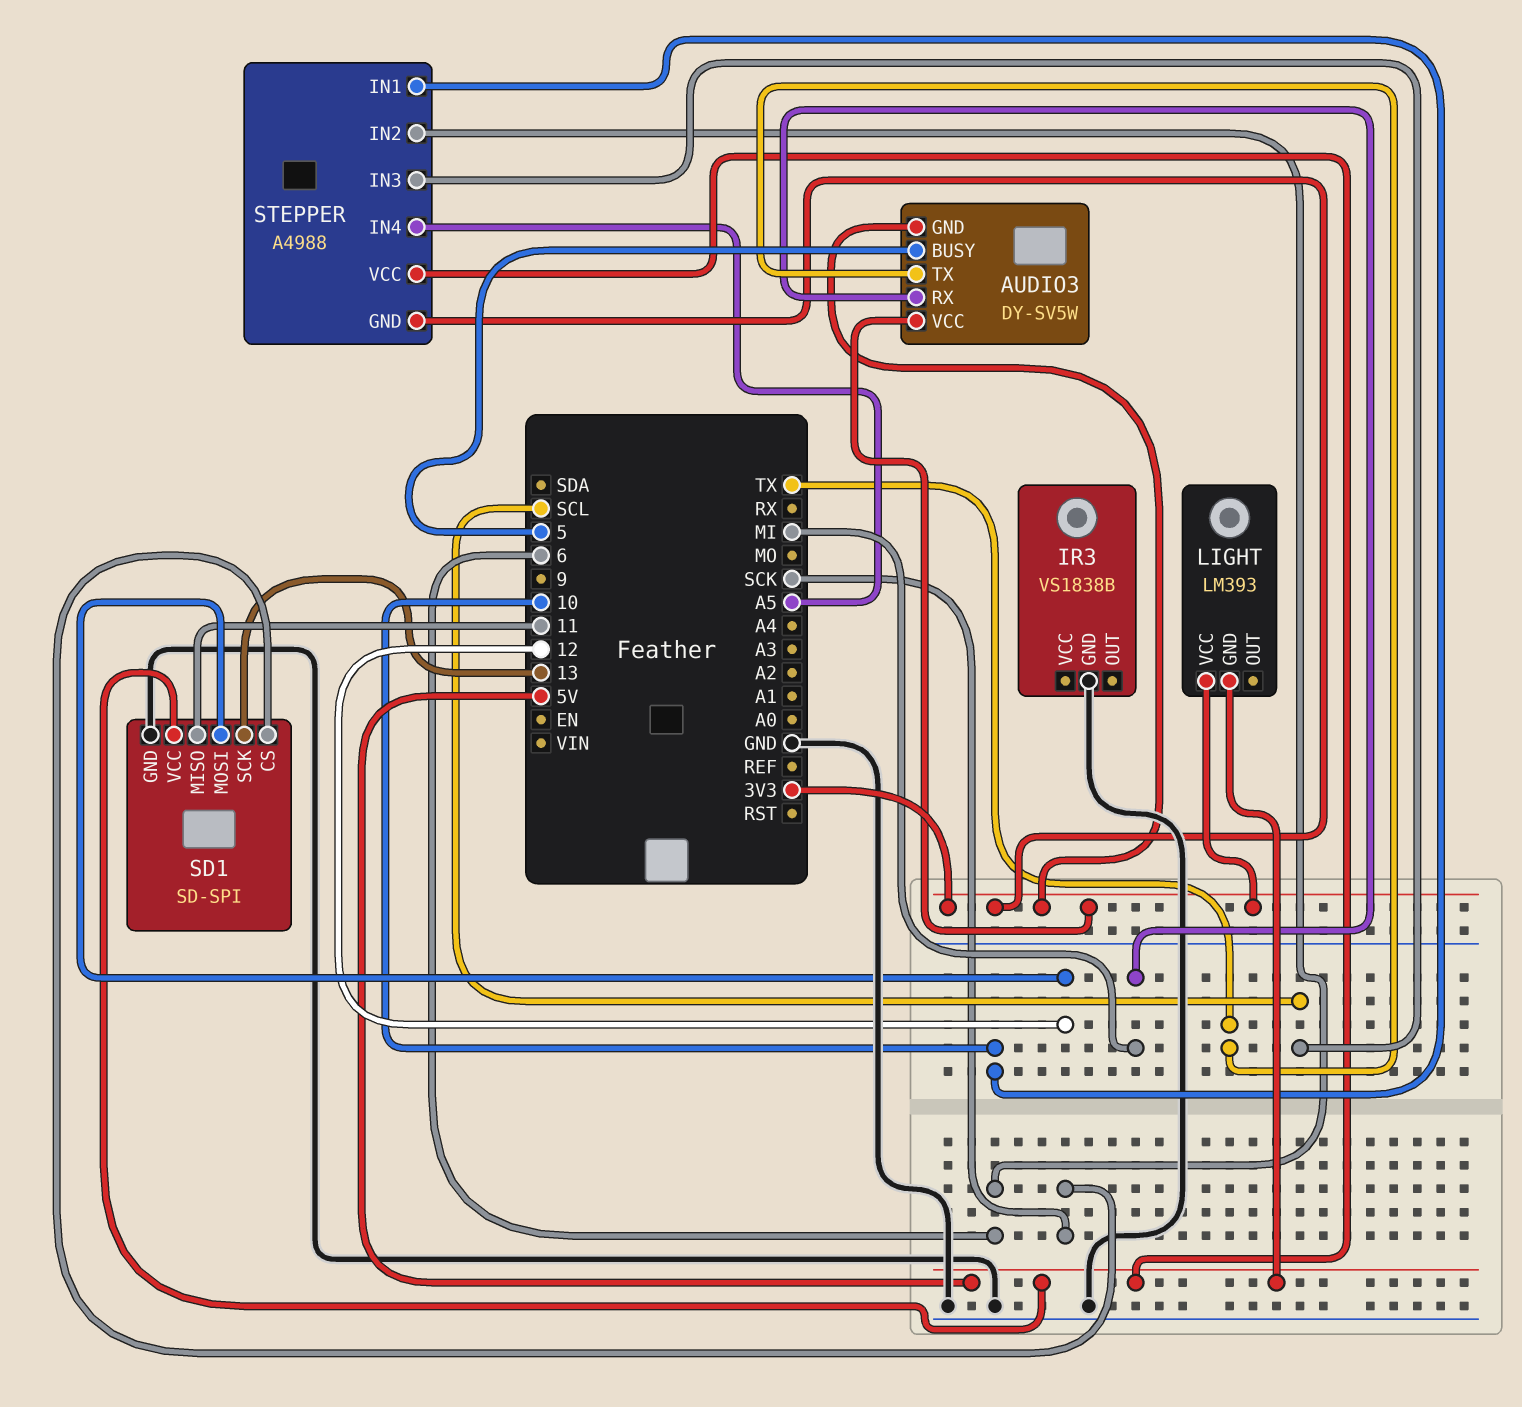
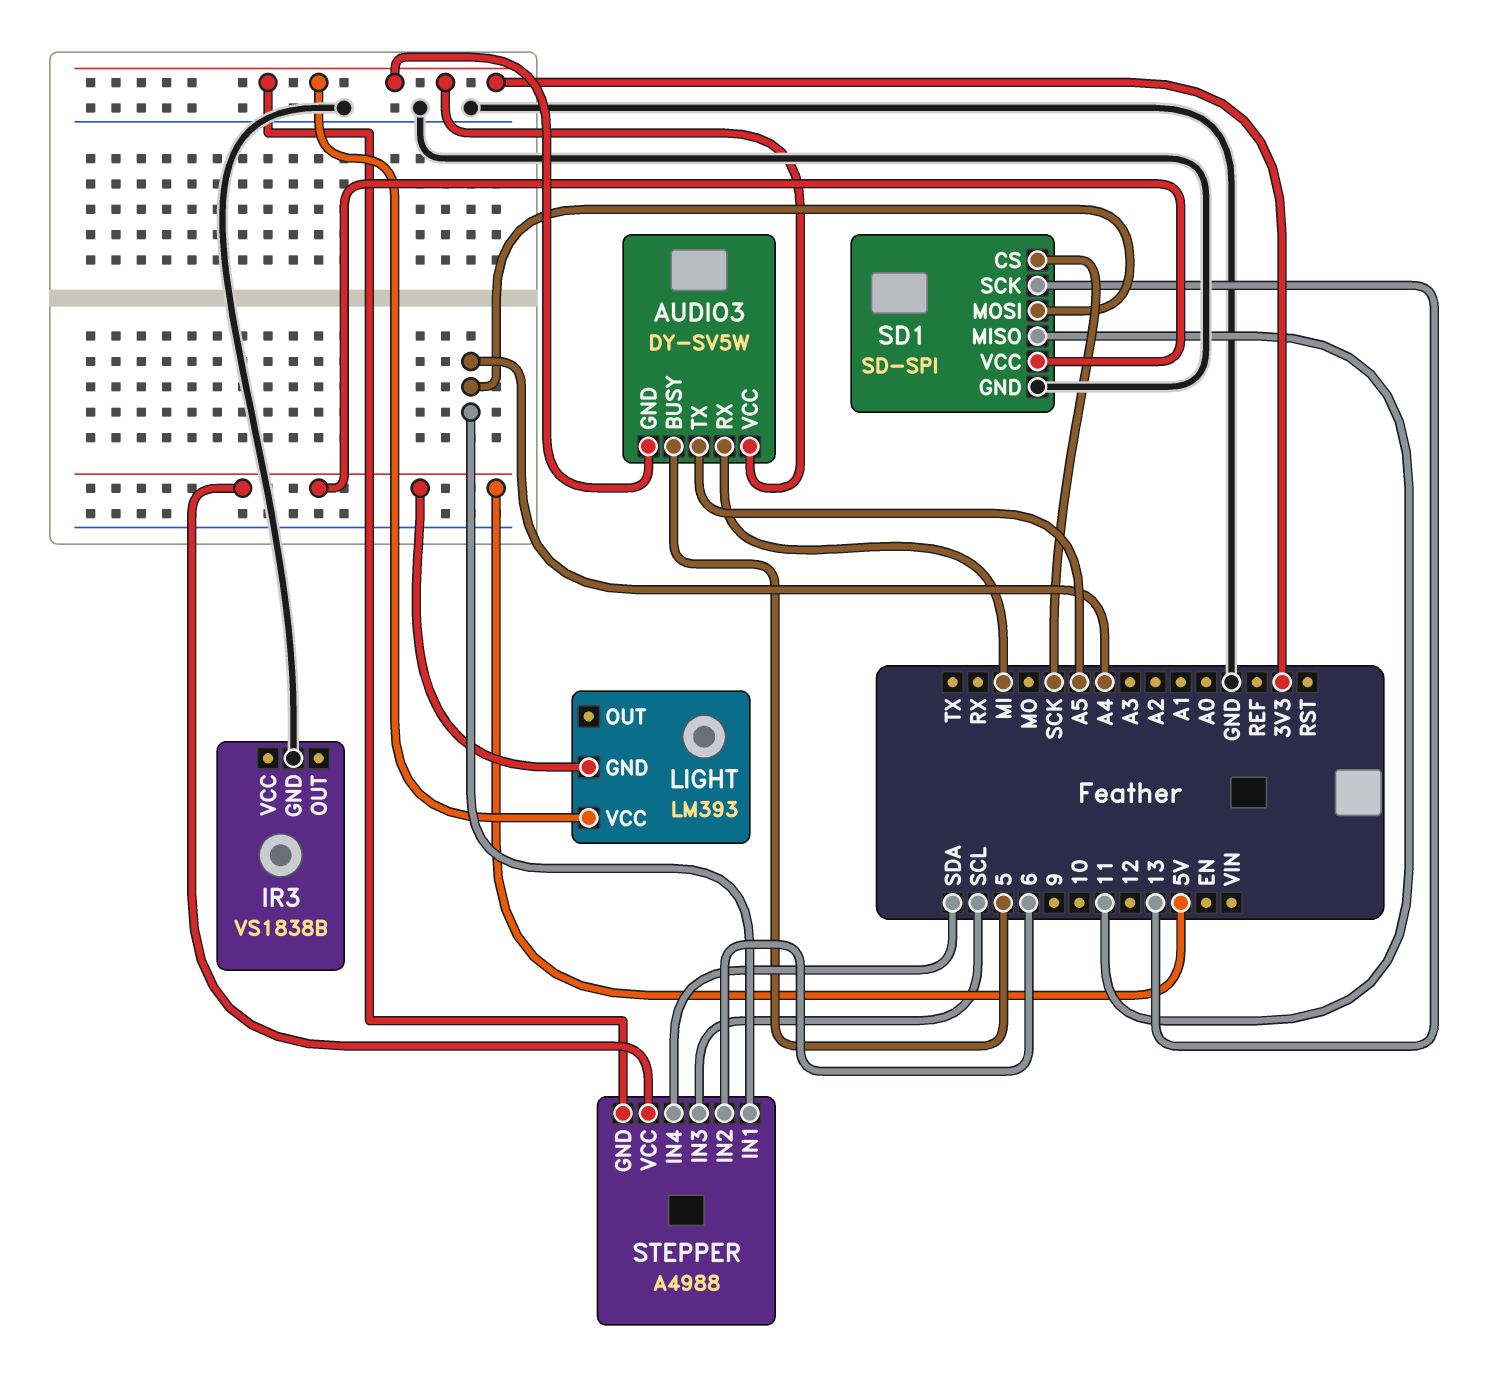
AUDIO3 pin TX: TX -> A5
SD1 pin MOSI: 12 -> A4
STEPPER pin IN1: 10 -> A4
STEPPER pin IN4: A5 -> SDA

